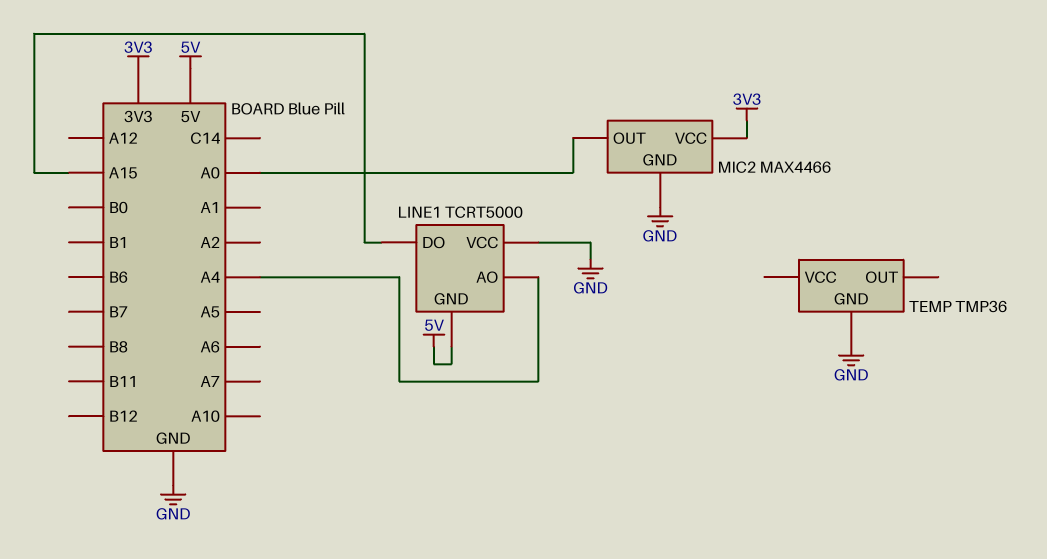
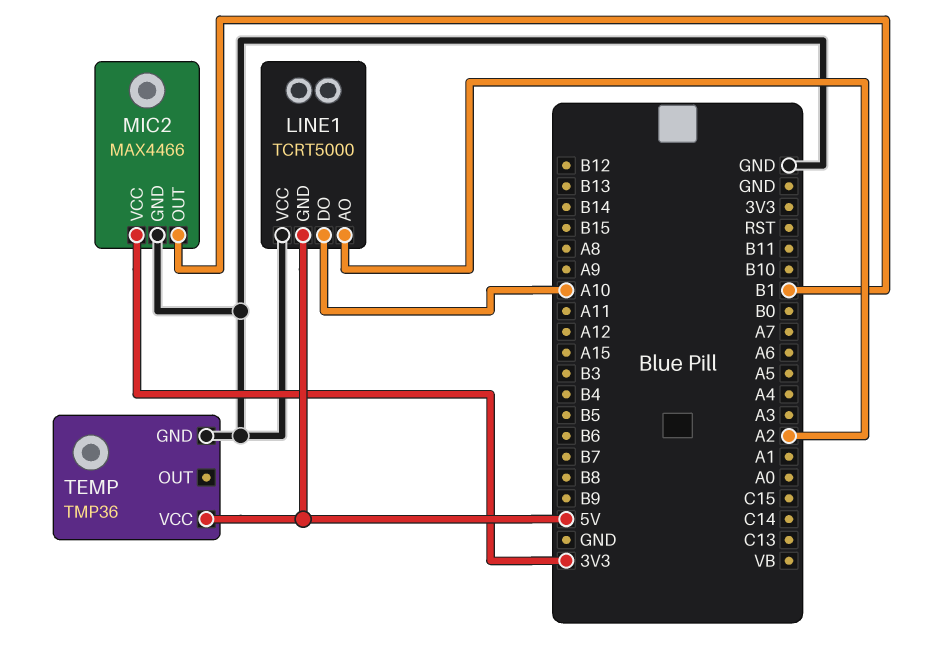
LINE1 pin AO: A4 -> A2
LINE1 pin DO: A15 -> A10
MIC2 pin OUT: A0 -> B1
TEMP pin VCC: none -> 5V

